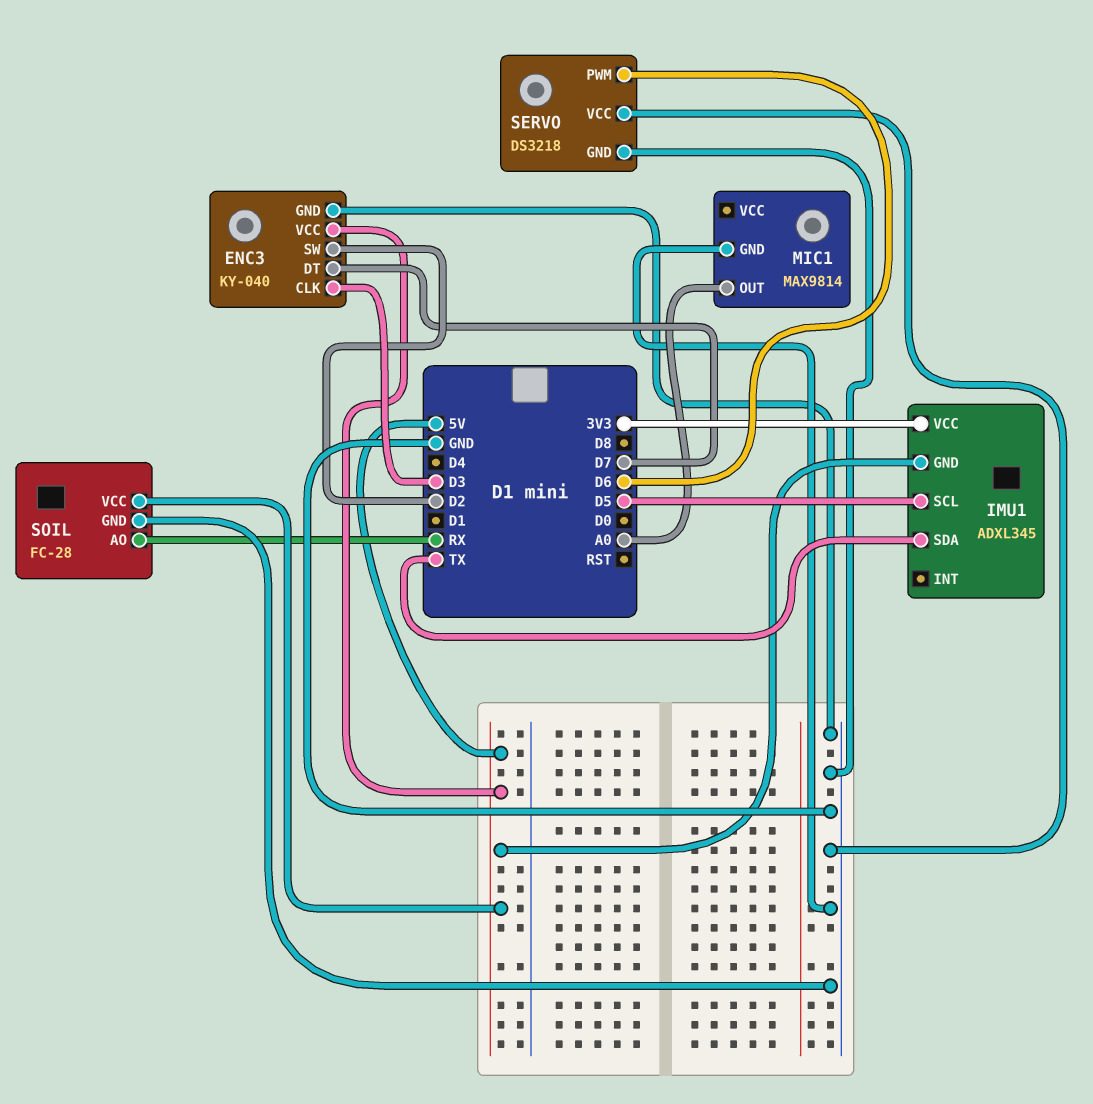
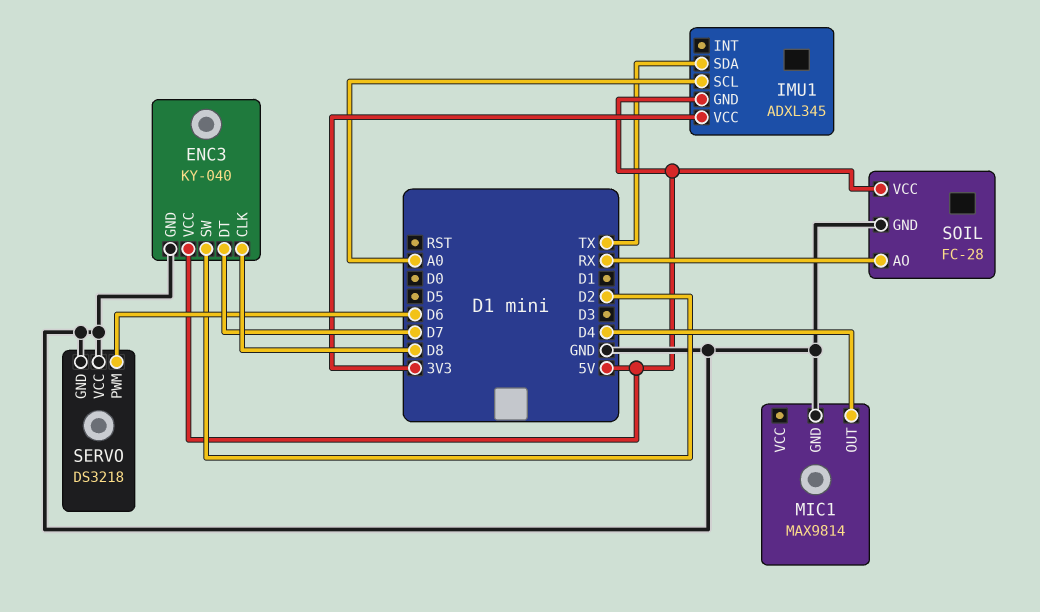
ENC3 pin CLK: D3 -> D8
IMU1 pin SCL: D5 -> A0
MIC1 pin OUT: A0 -> D4

